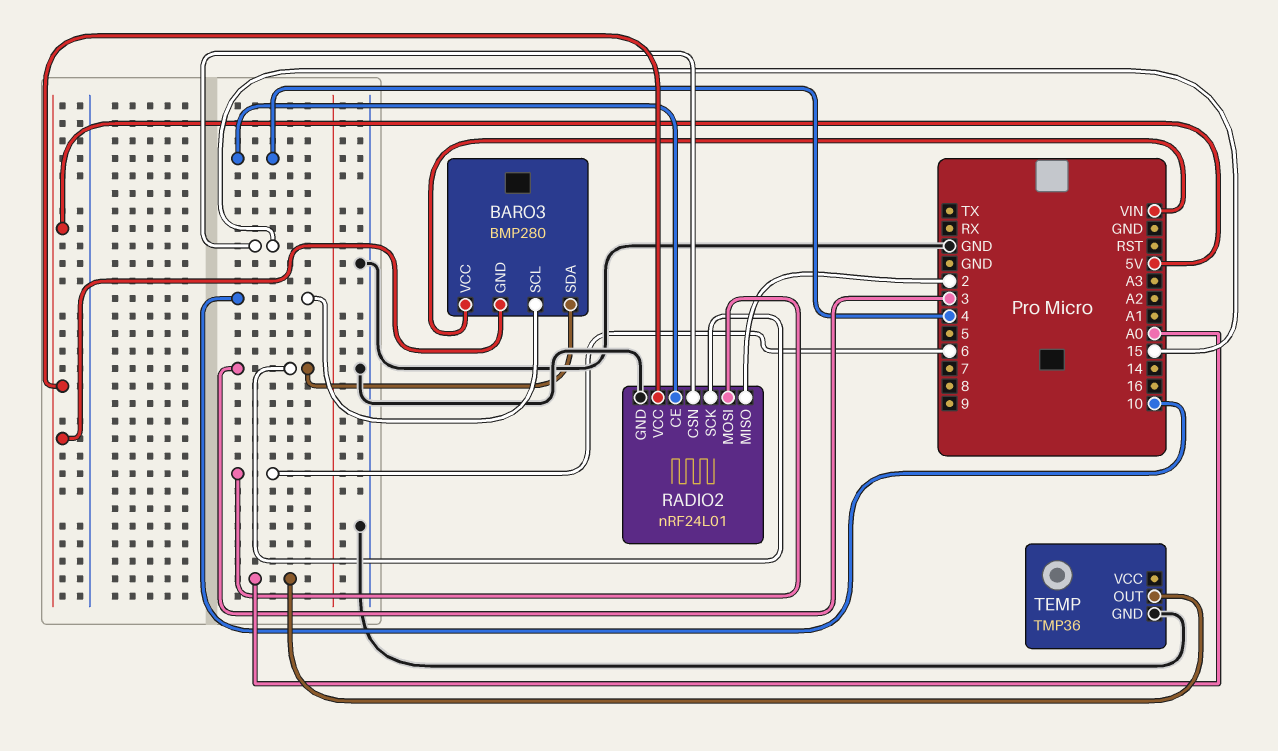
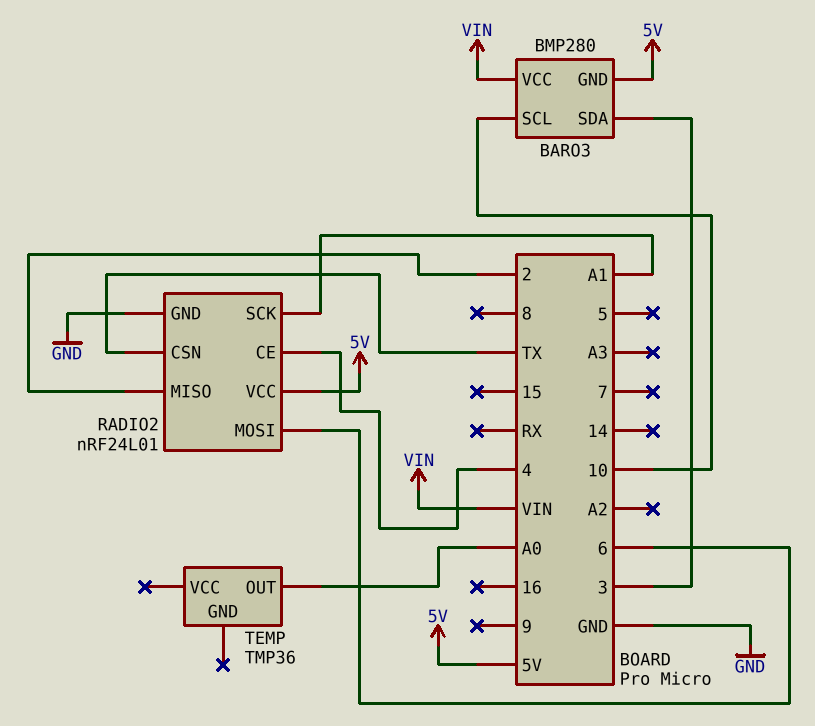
RADIO2 pin CSN: 15 -> TX
RADIO2 pin SCK: 3 -> A1
TEMP pin GND: GND -> none

